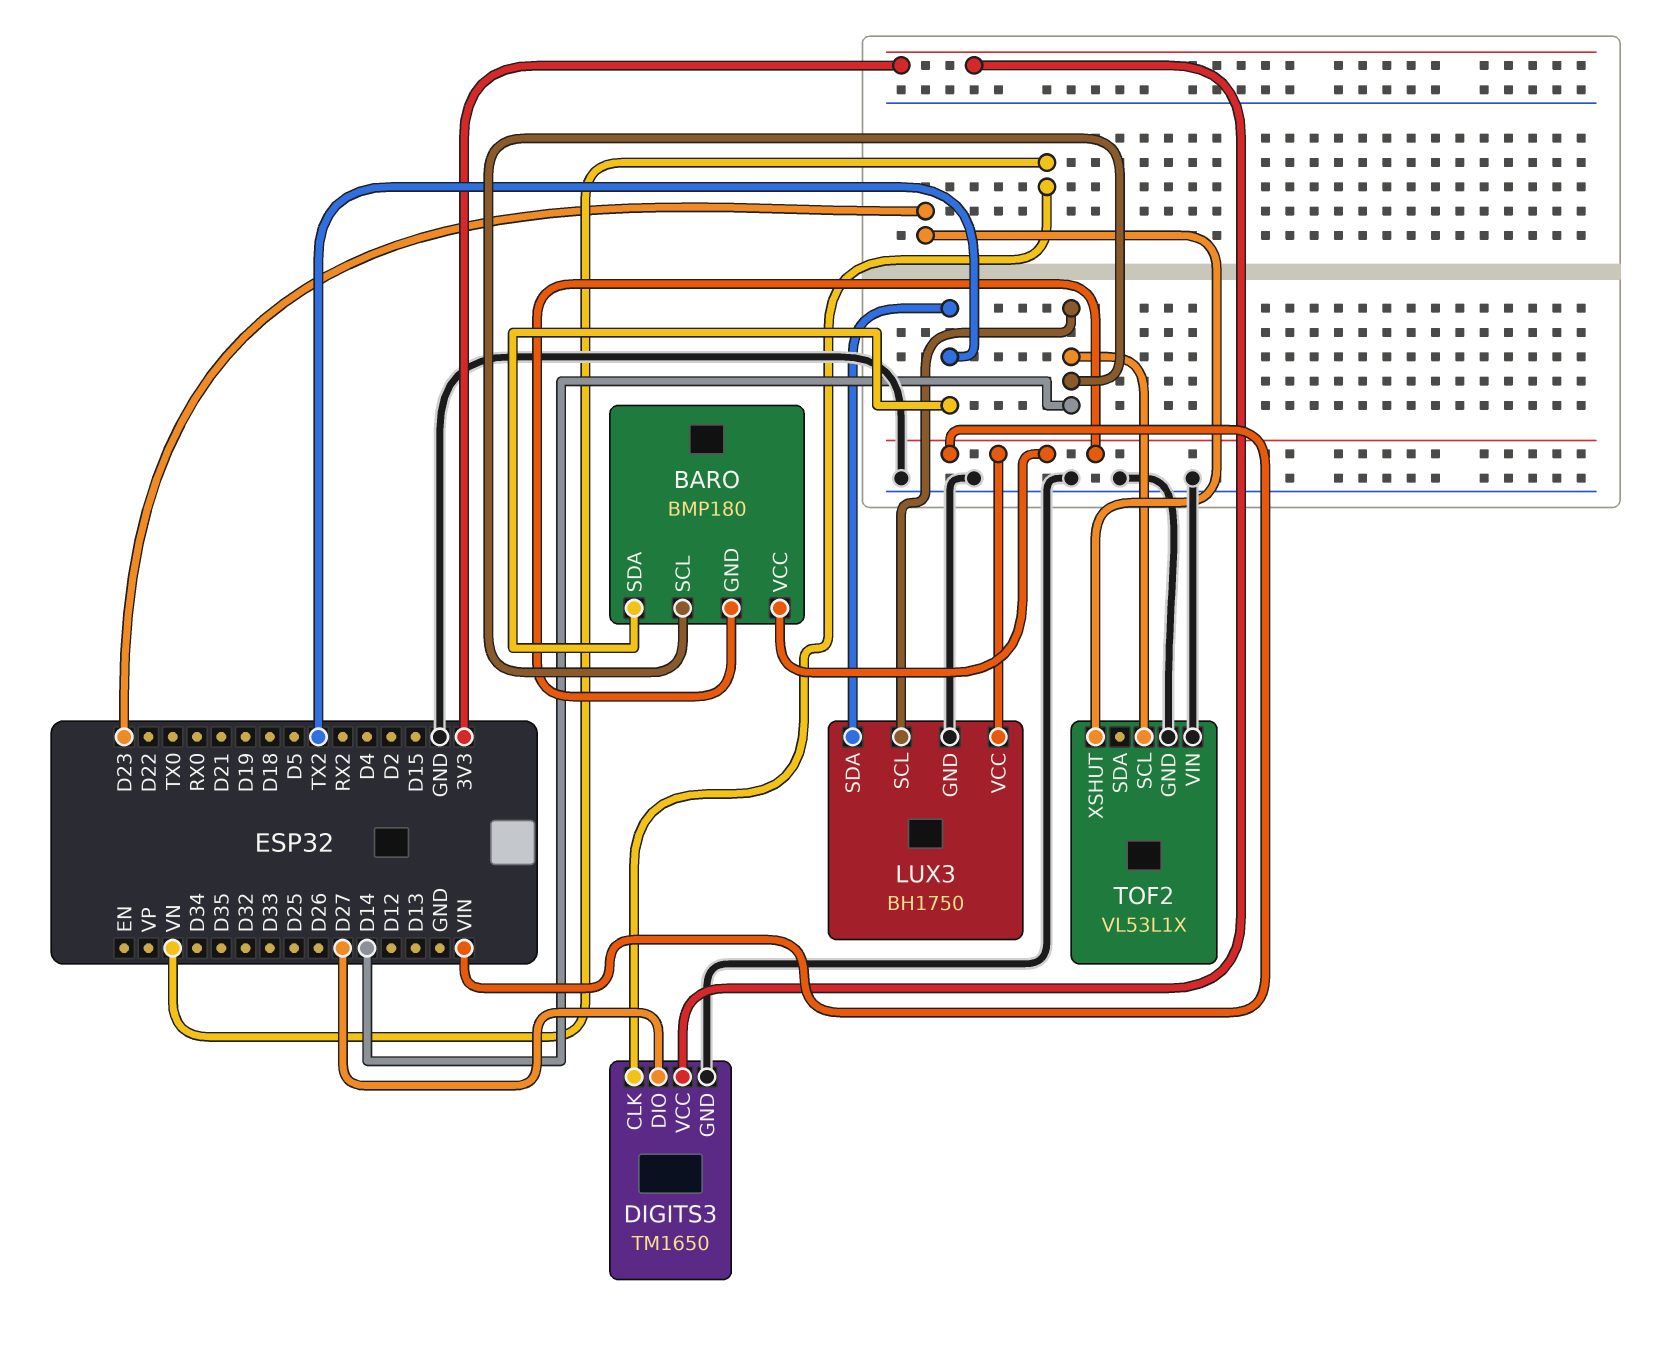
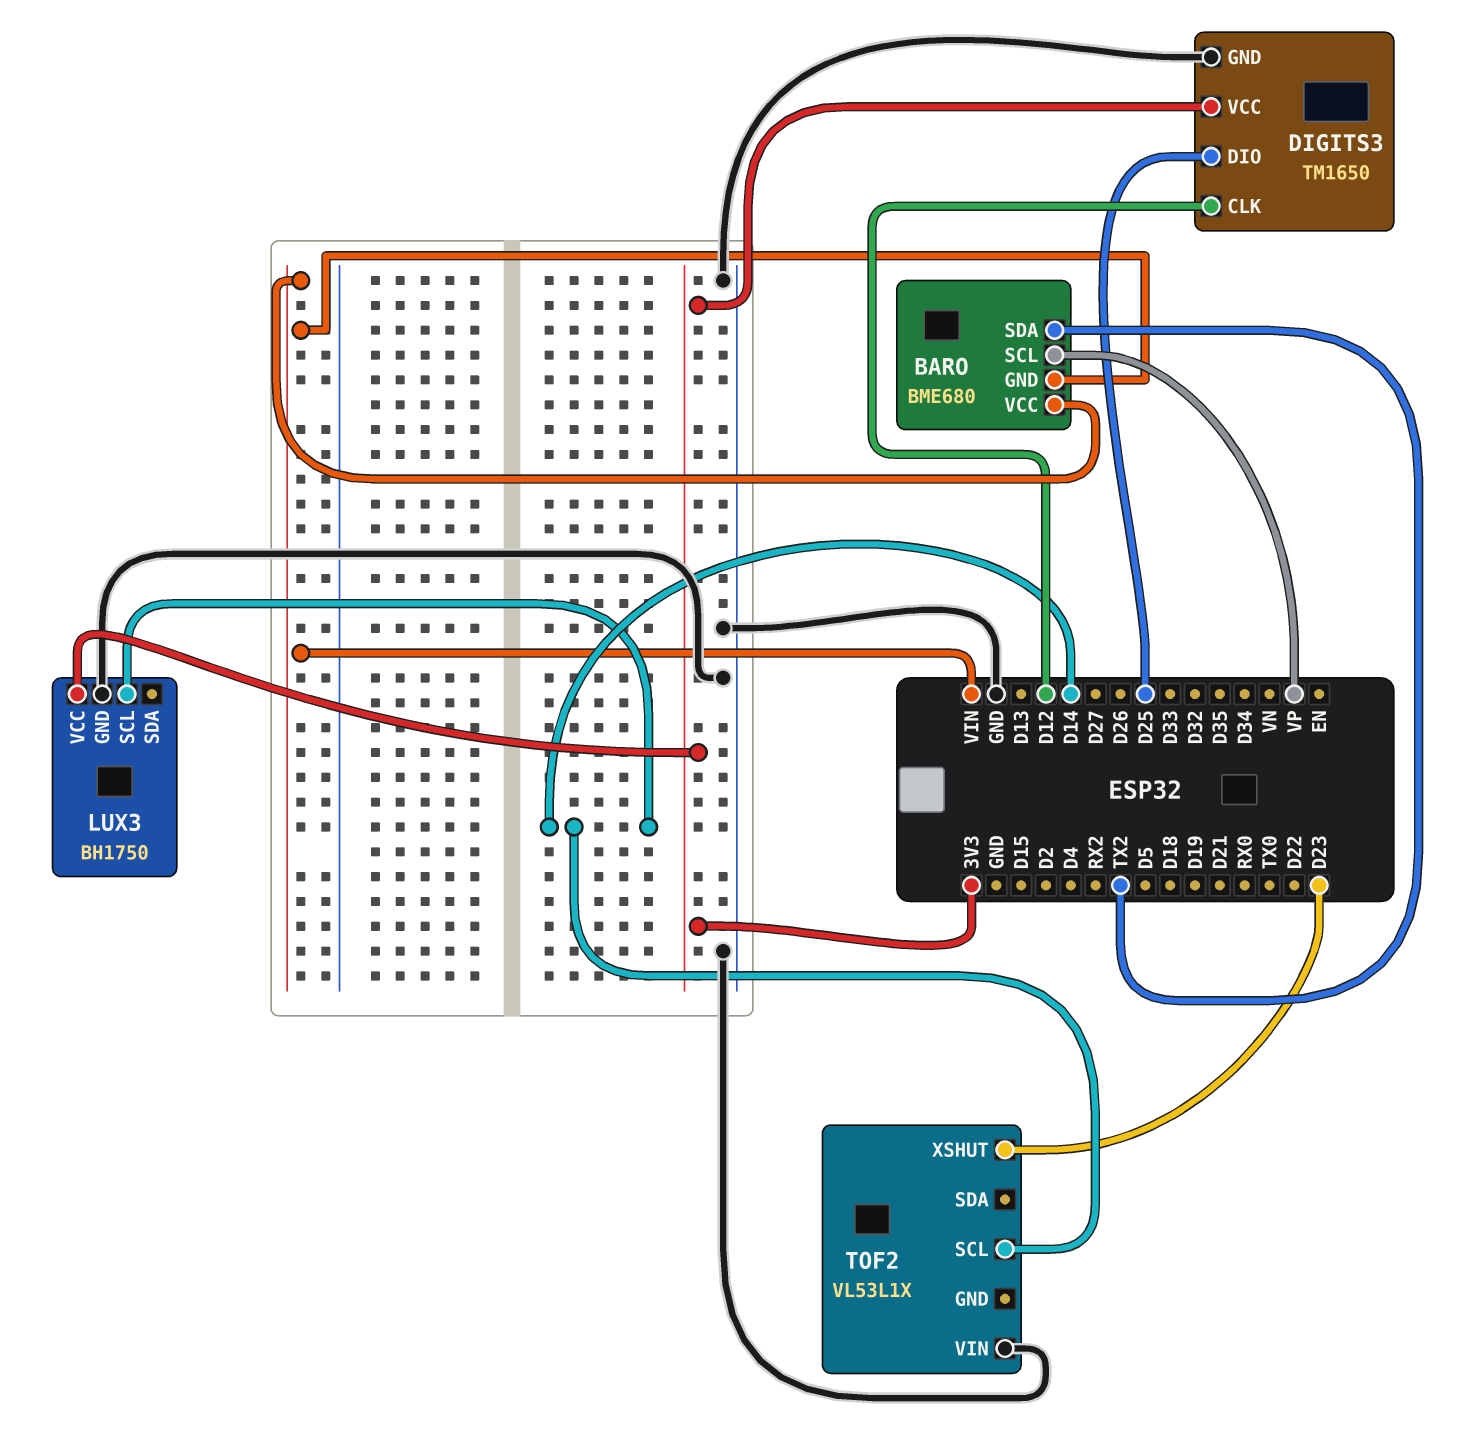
BARO: BMP180 -> BME680
BARO pin SCL: D14 -> VP
DIGITS3 pin CLK: VN -> D12
DIGITS3 pin DIO: D27 -> D25
LUX3 pin SDA: TX2 -> none
LUX3 pin VCC: VIN -> 3V3
TOF2 pin GND: GND -> none

